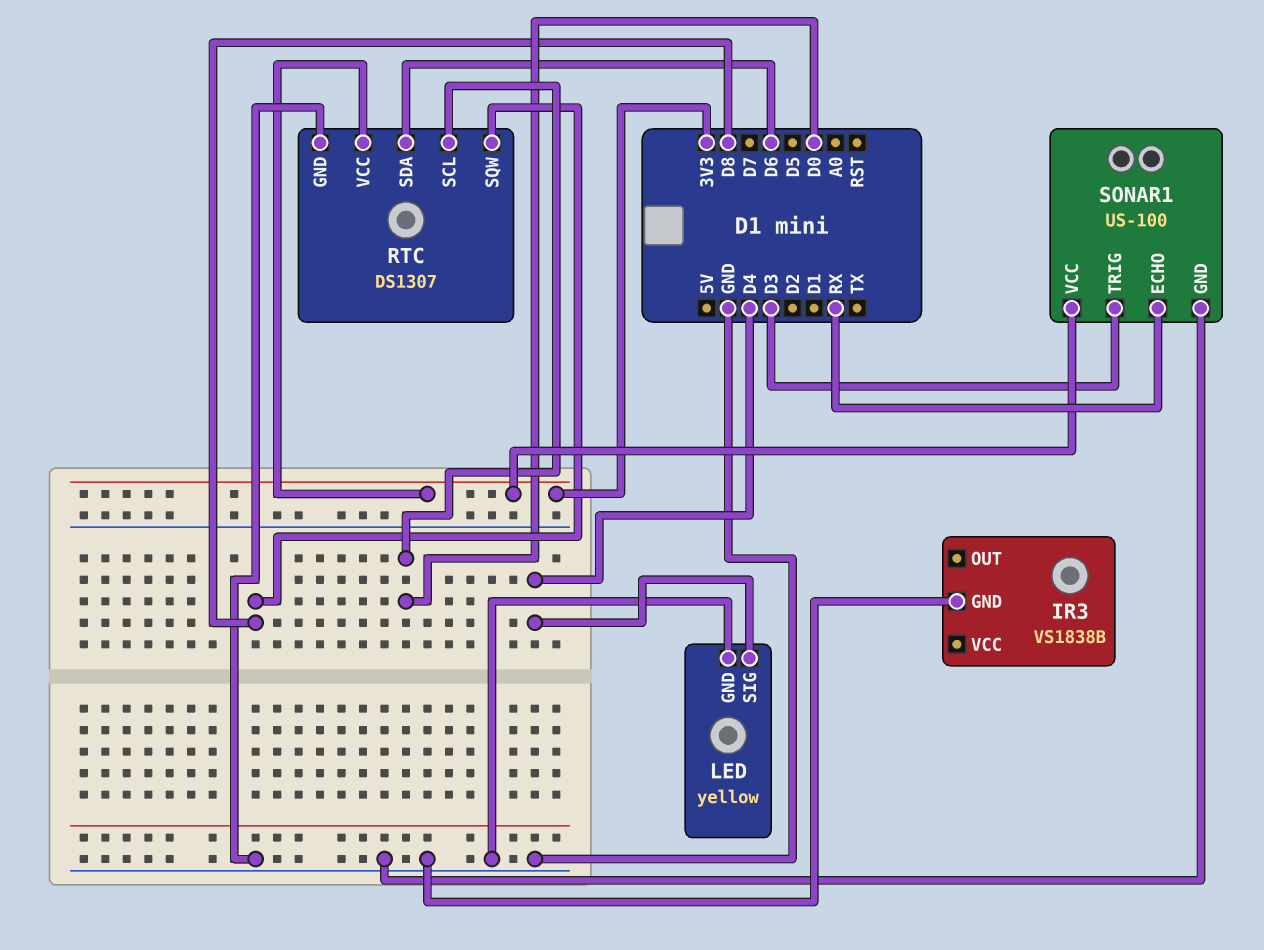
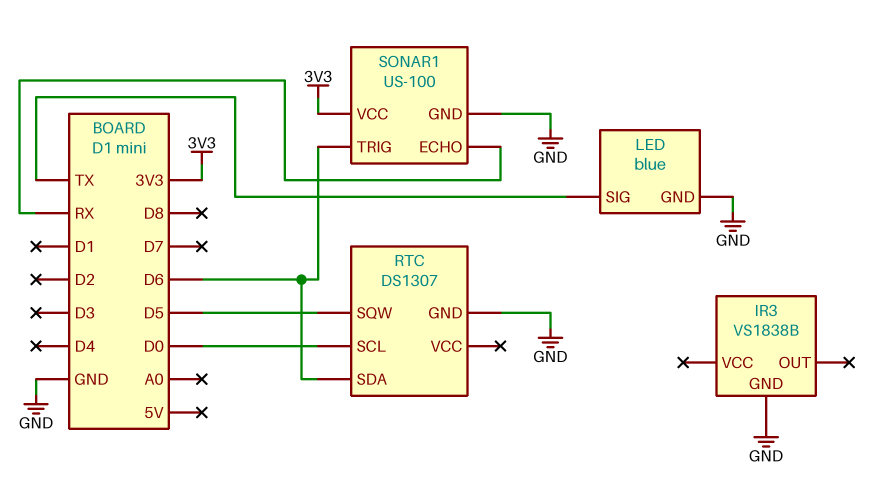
LED: yellow -> blue
LED pin SIG: D4 -> TX
RTC pin SQW: D8 -> D5
RTC pin VCC: 3V3 -> none
SONAR1 pin TRIG: D3 -> D6

